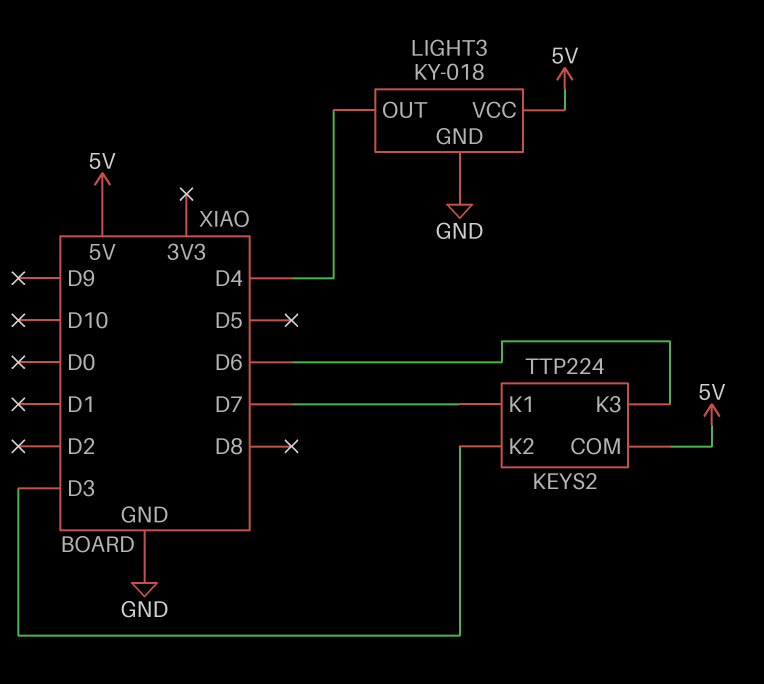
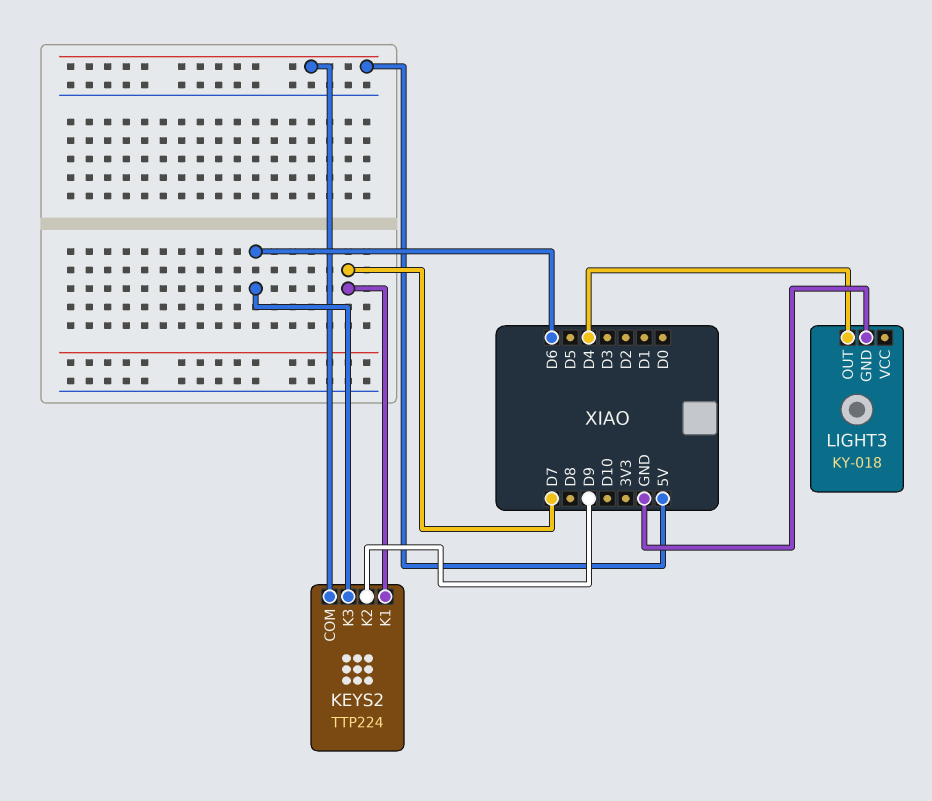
KEYS2 pin K2: D3 -> D9
LIGHT3 pin VCC: 5V -> none

